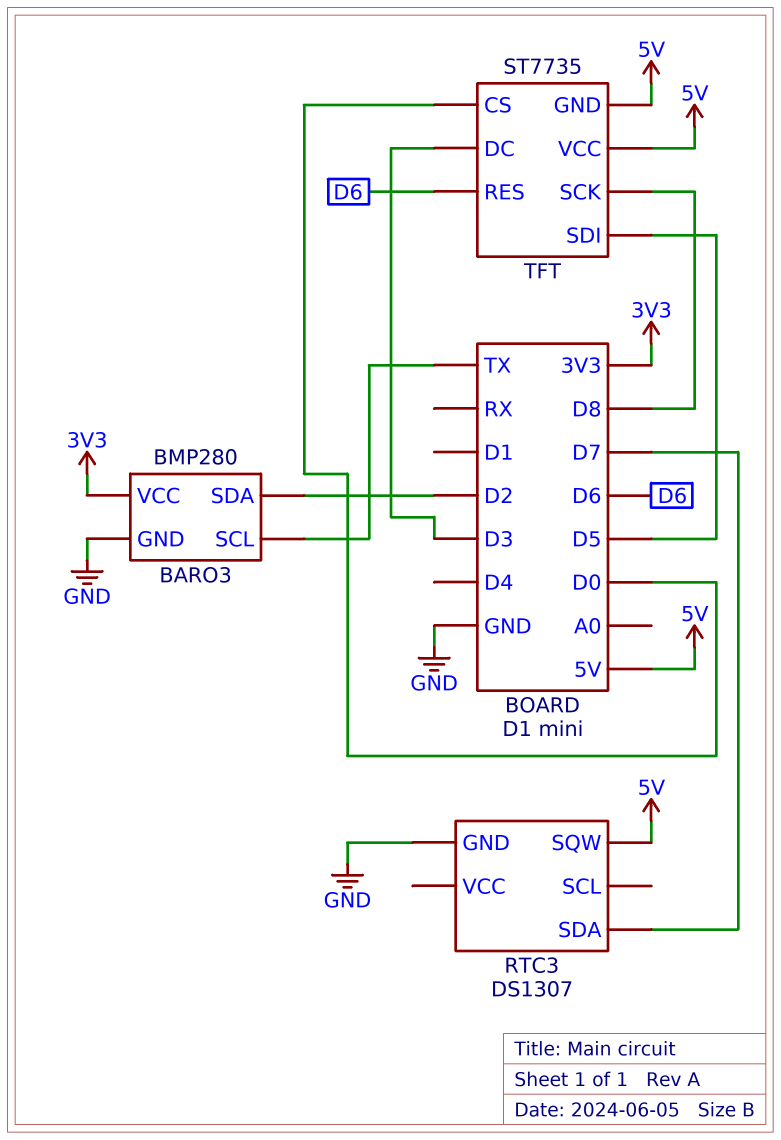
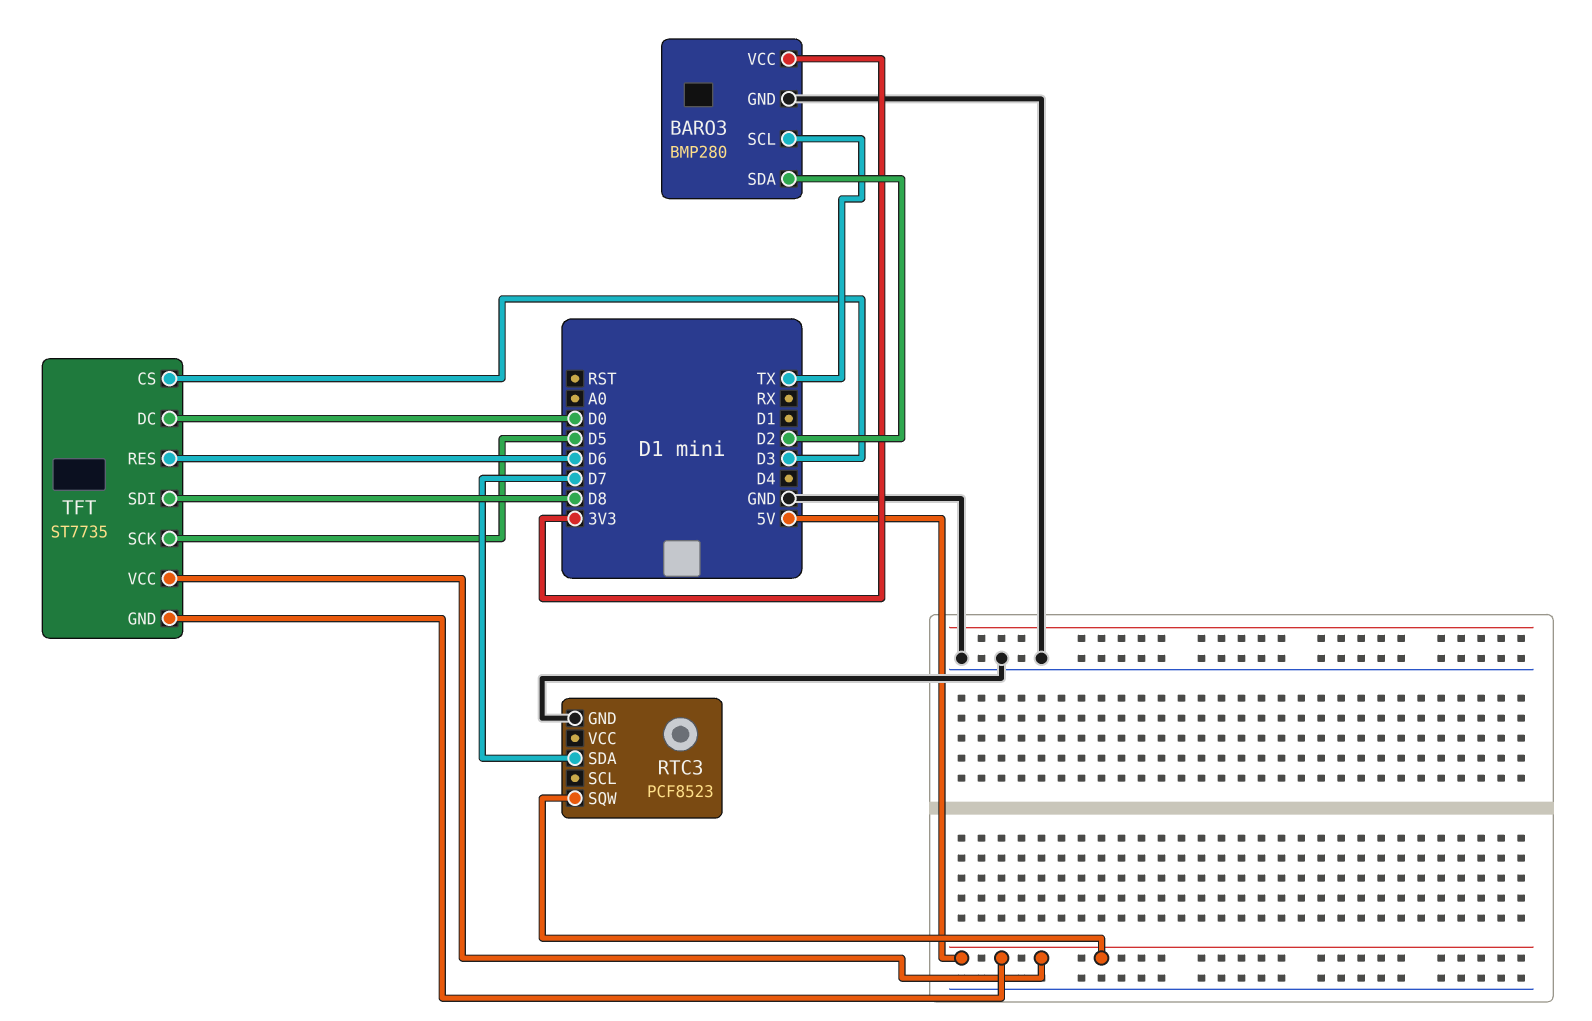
RTC3: DS1307 -> PCF8523
TFT pin CS: D0 -> D3
TFT pin DC: D3 -> D0
TFT pin SCK: D8 -> D5
TFT pin SDI: D5 -> D8

